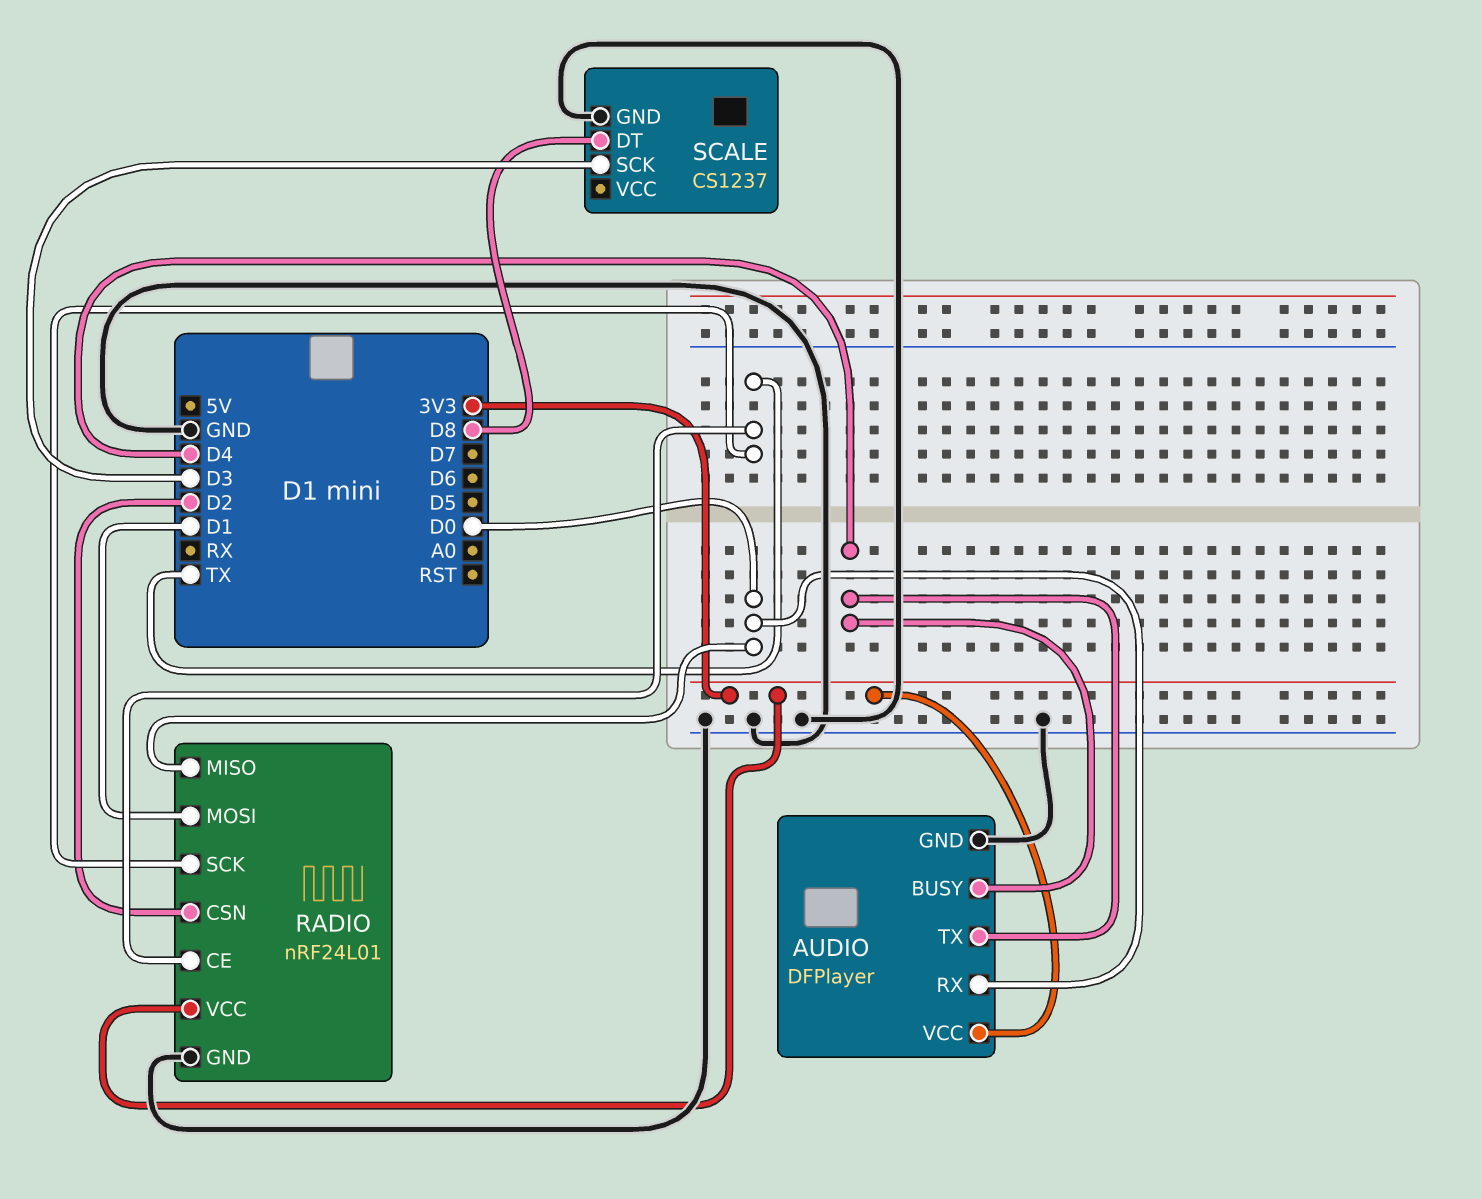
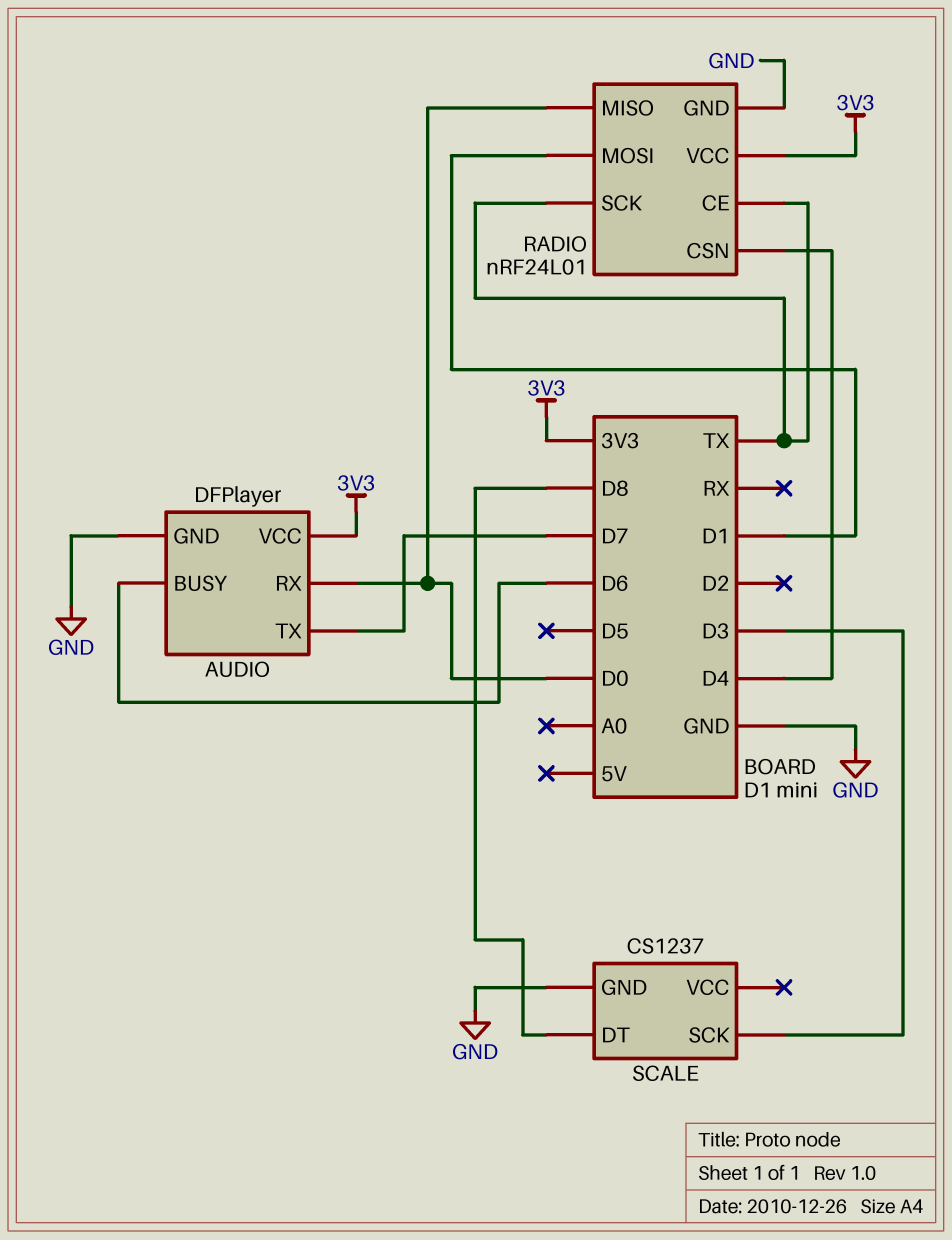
AUDIO pin BUSY: D4 -> D6
AUDIO pin TX: D4 -> D7
RADIO pin CSN: D2 -> D4

